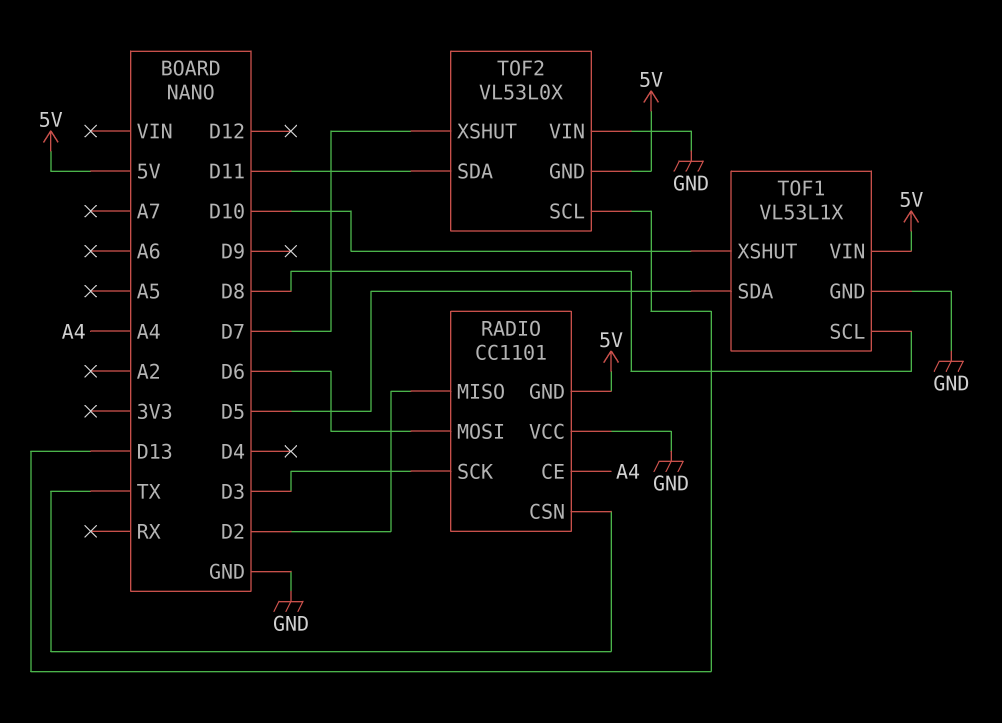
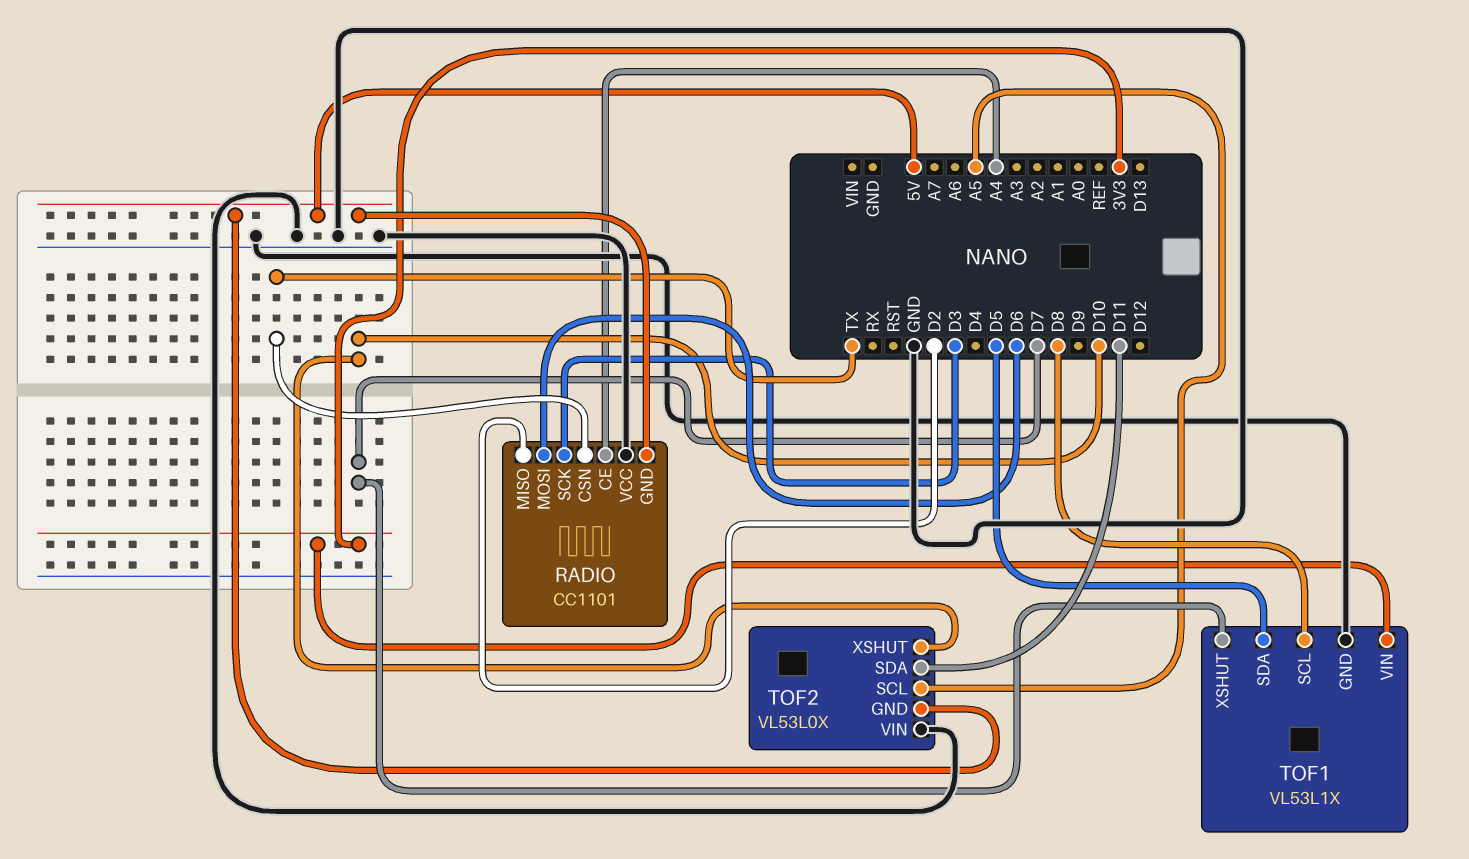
TOF1 pin VIN: 5V -> 3V3
TOF1 pin XSHUT: D10 -> D7
TOF2 pin SCL: D13 -> A5
TOF2 pin XSHUT: D7 -> D10

